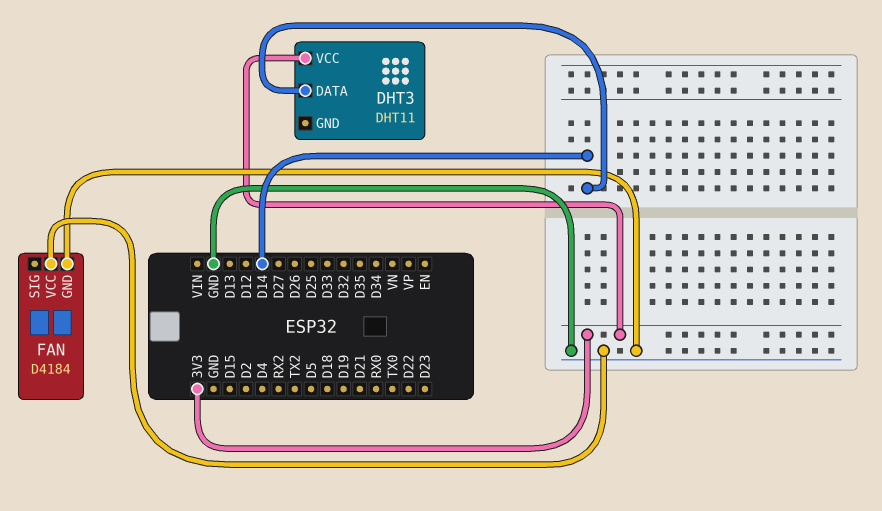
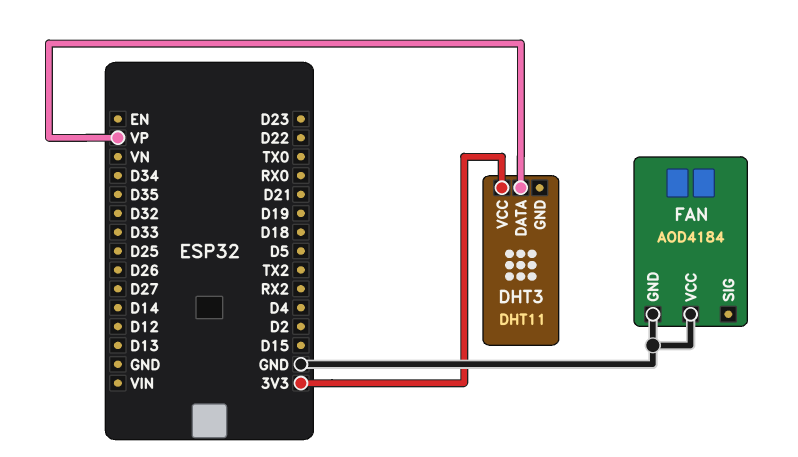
DHT3 pin DATA: D14 -> VP
FAN: D4184 -> AOD4184

